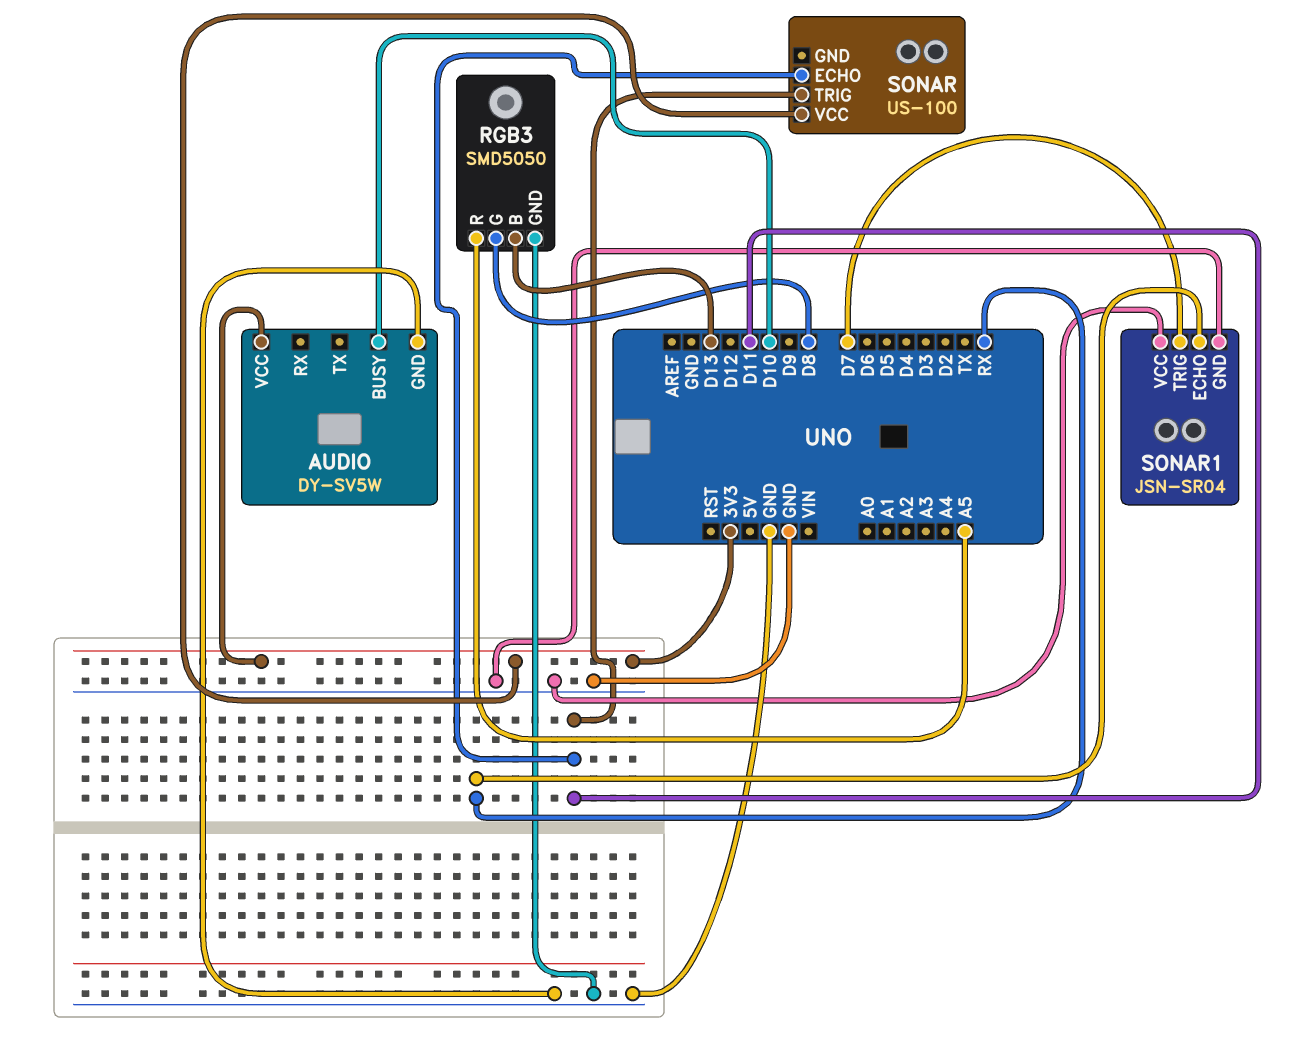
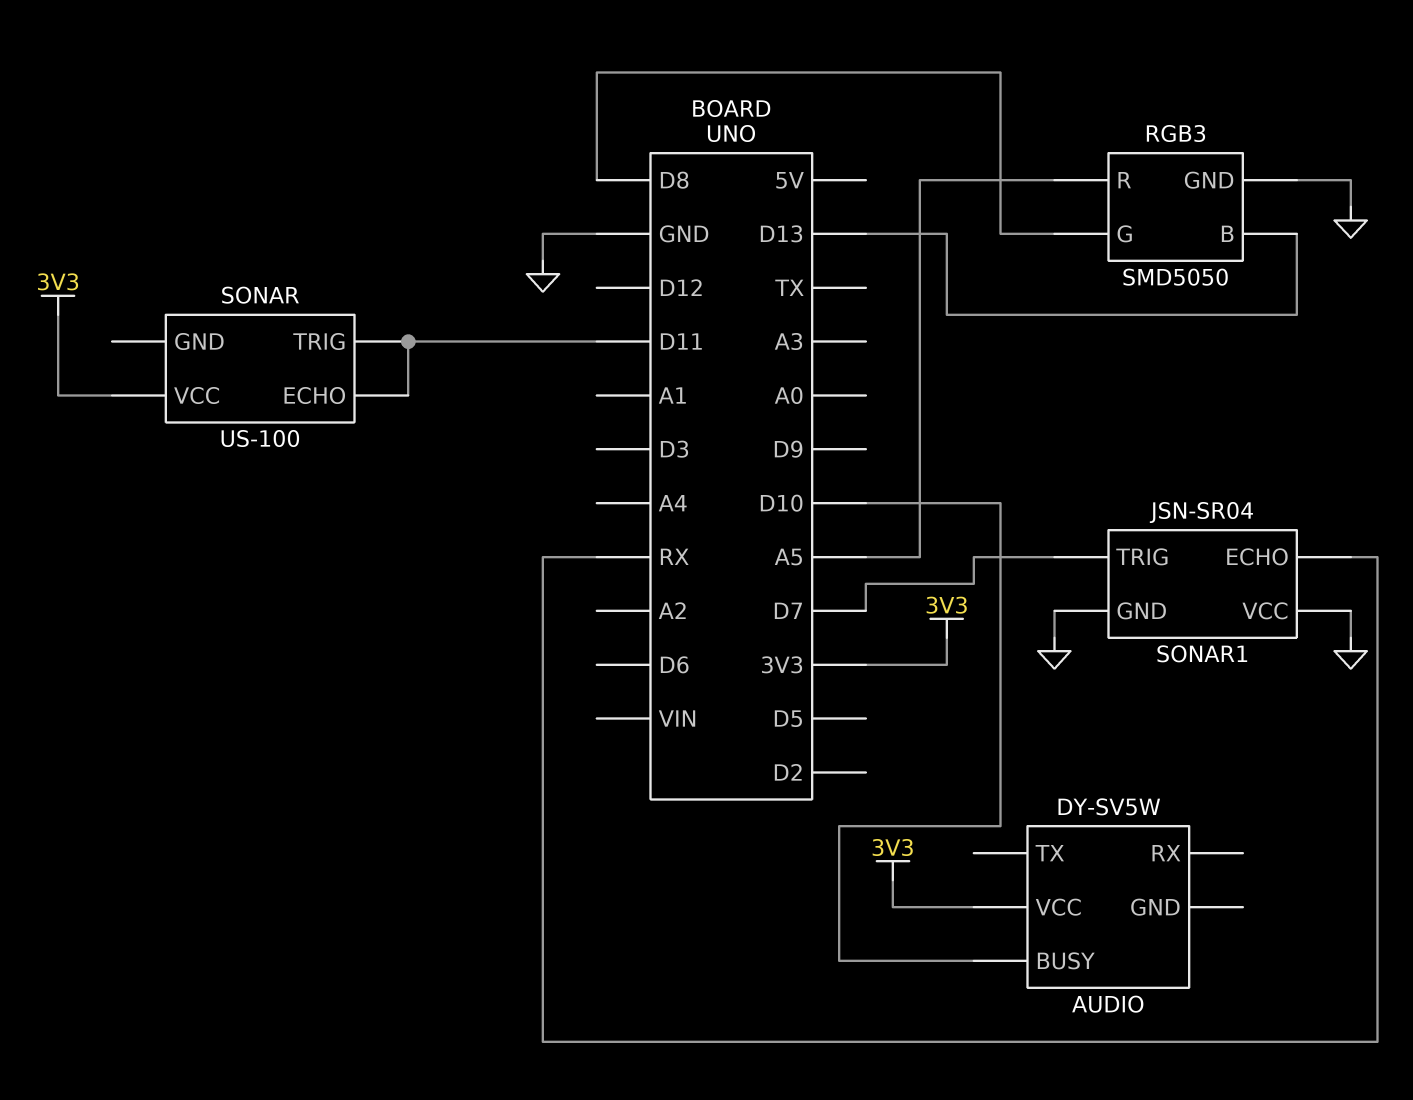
AUDIO pin GND: GND -> none

